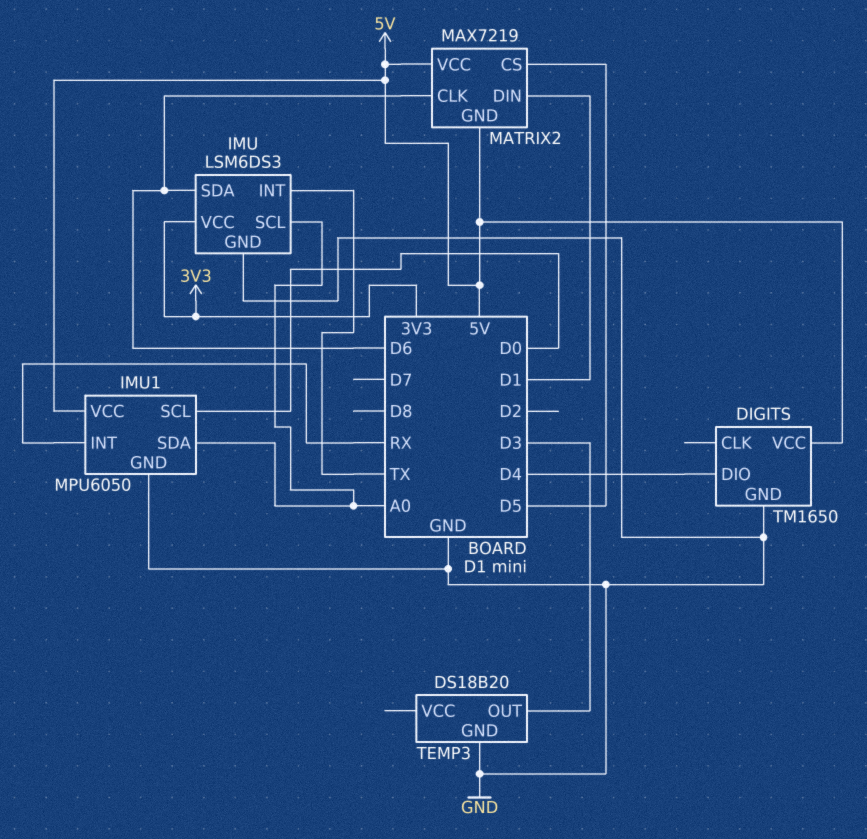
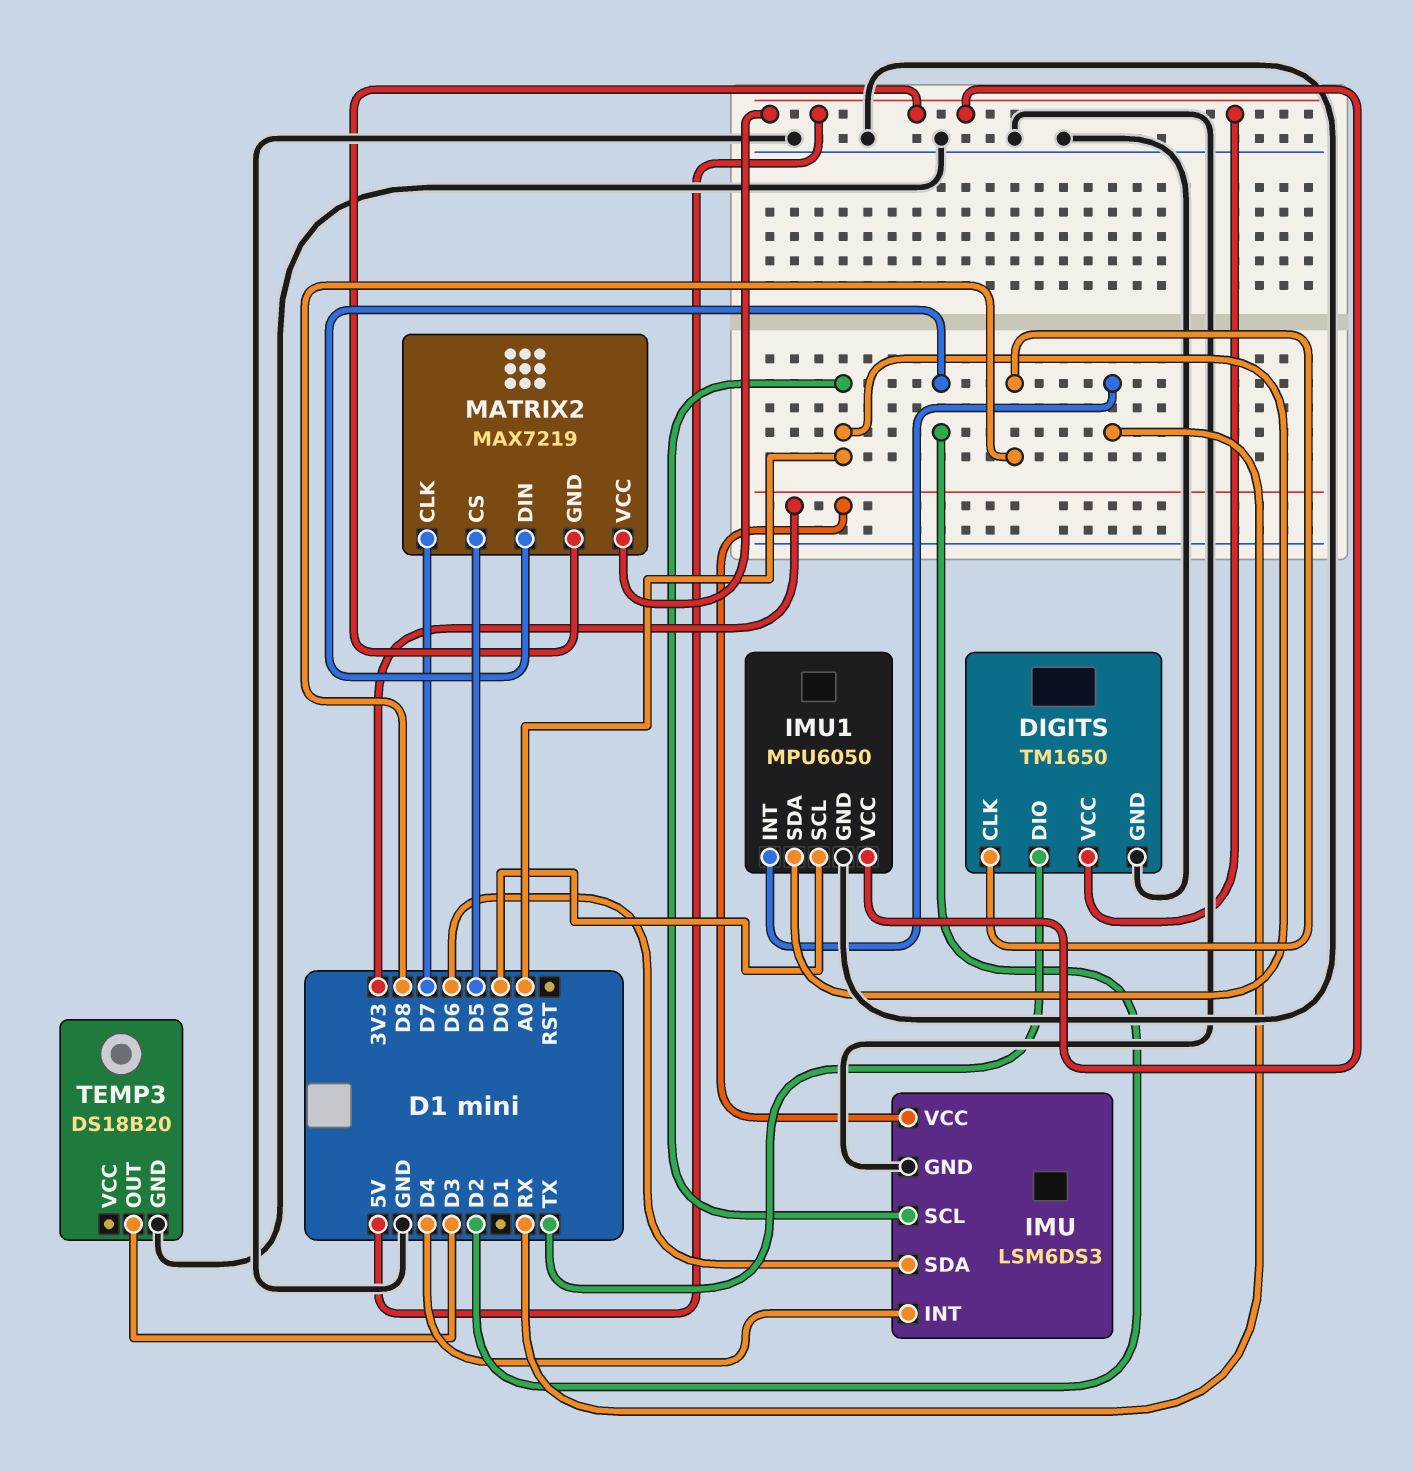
DIGITS pin CLK: none -> D8
DIGITS pin DIO: D4 -> TX
IMU pin INT: TX -> D4
MATRIX2 pin CLK: D6 -> D7
MATRIX2 pin DIN: D1 -> D2

